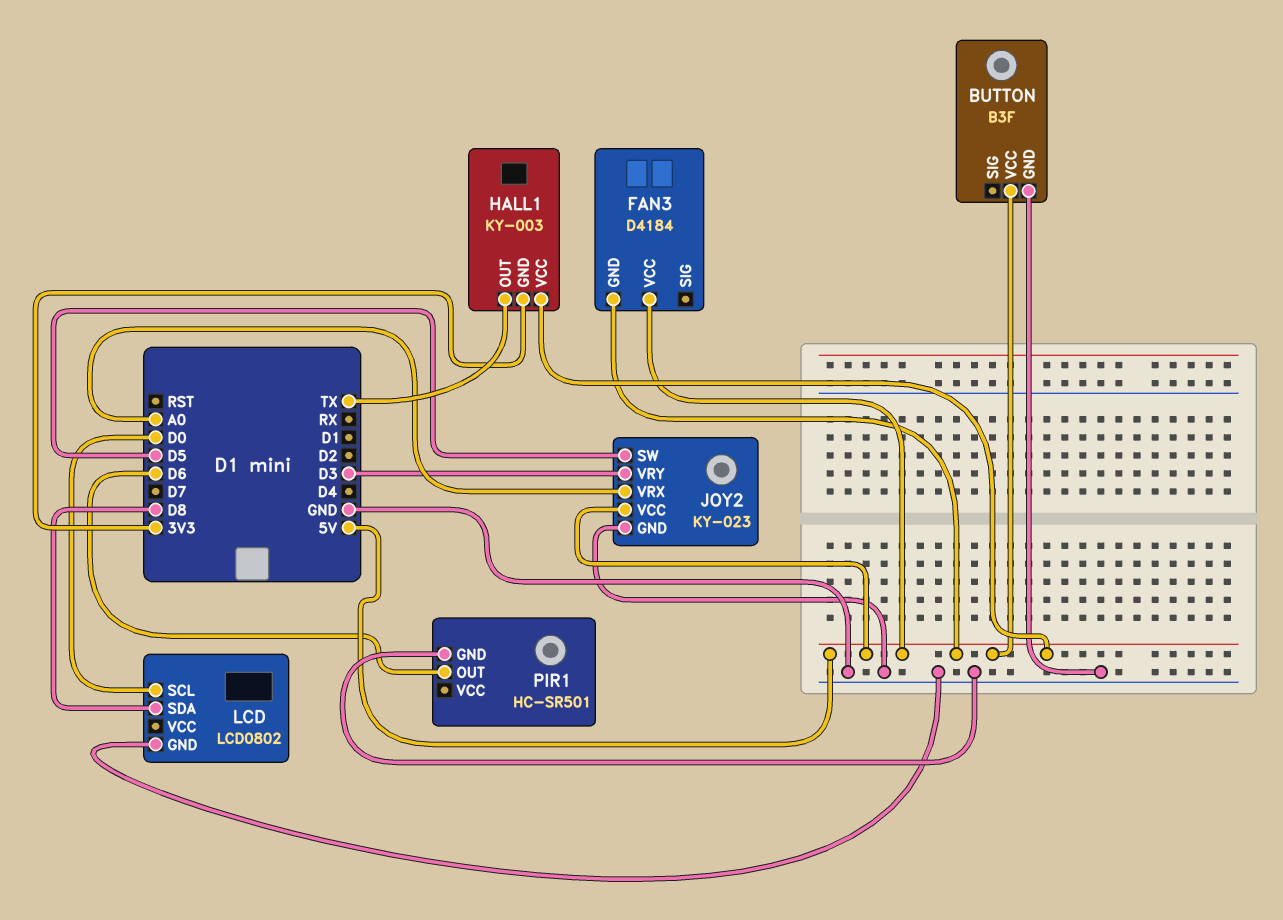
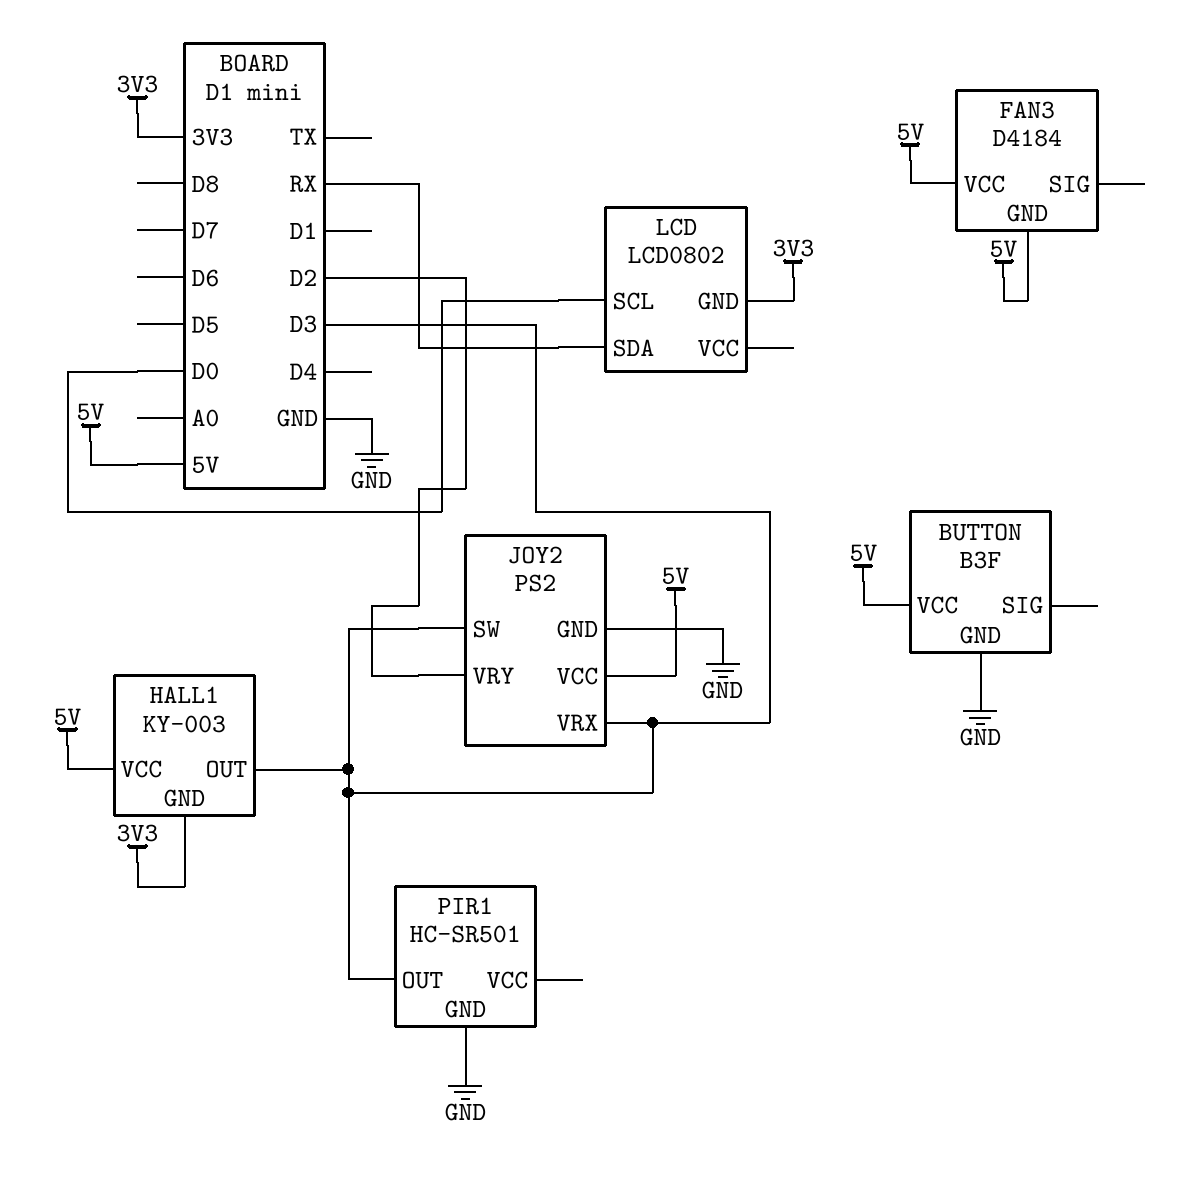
HALL1 pin OUT: TX -> D3
JOY2: KY-023 -> PS2
JOY2 pin SW: D5 -> D3
JOY2 pin VRX: A0 -> D3
JOY2 pin VRY: D3 -> D2
LCD pin GND: GND -> 3V3
LCD pin SDA: D8 -> RX
PIR1 pin OUT: D6 -> D3

